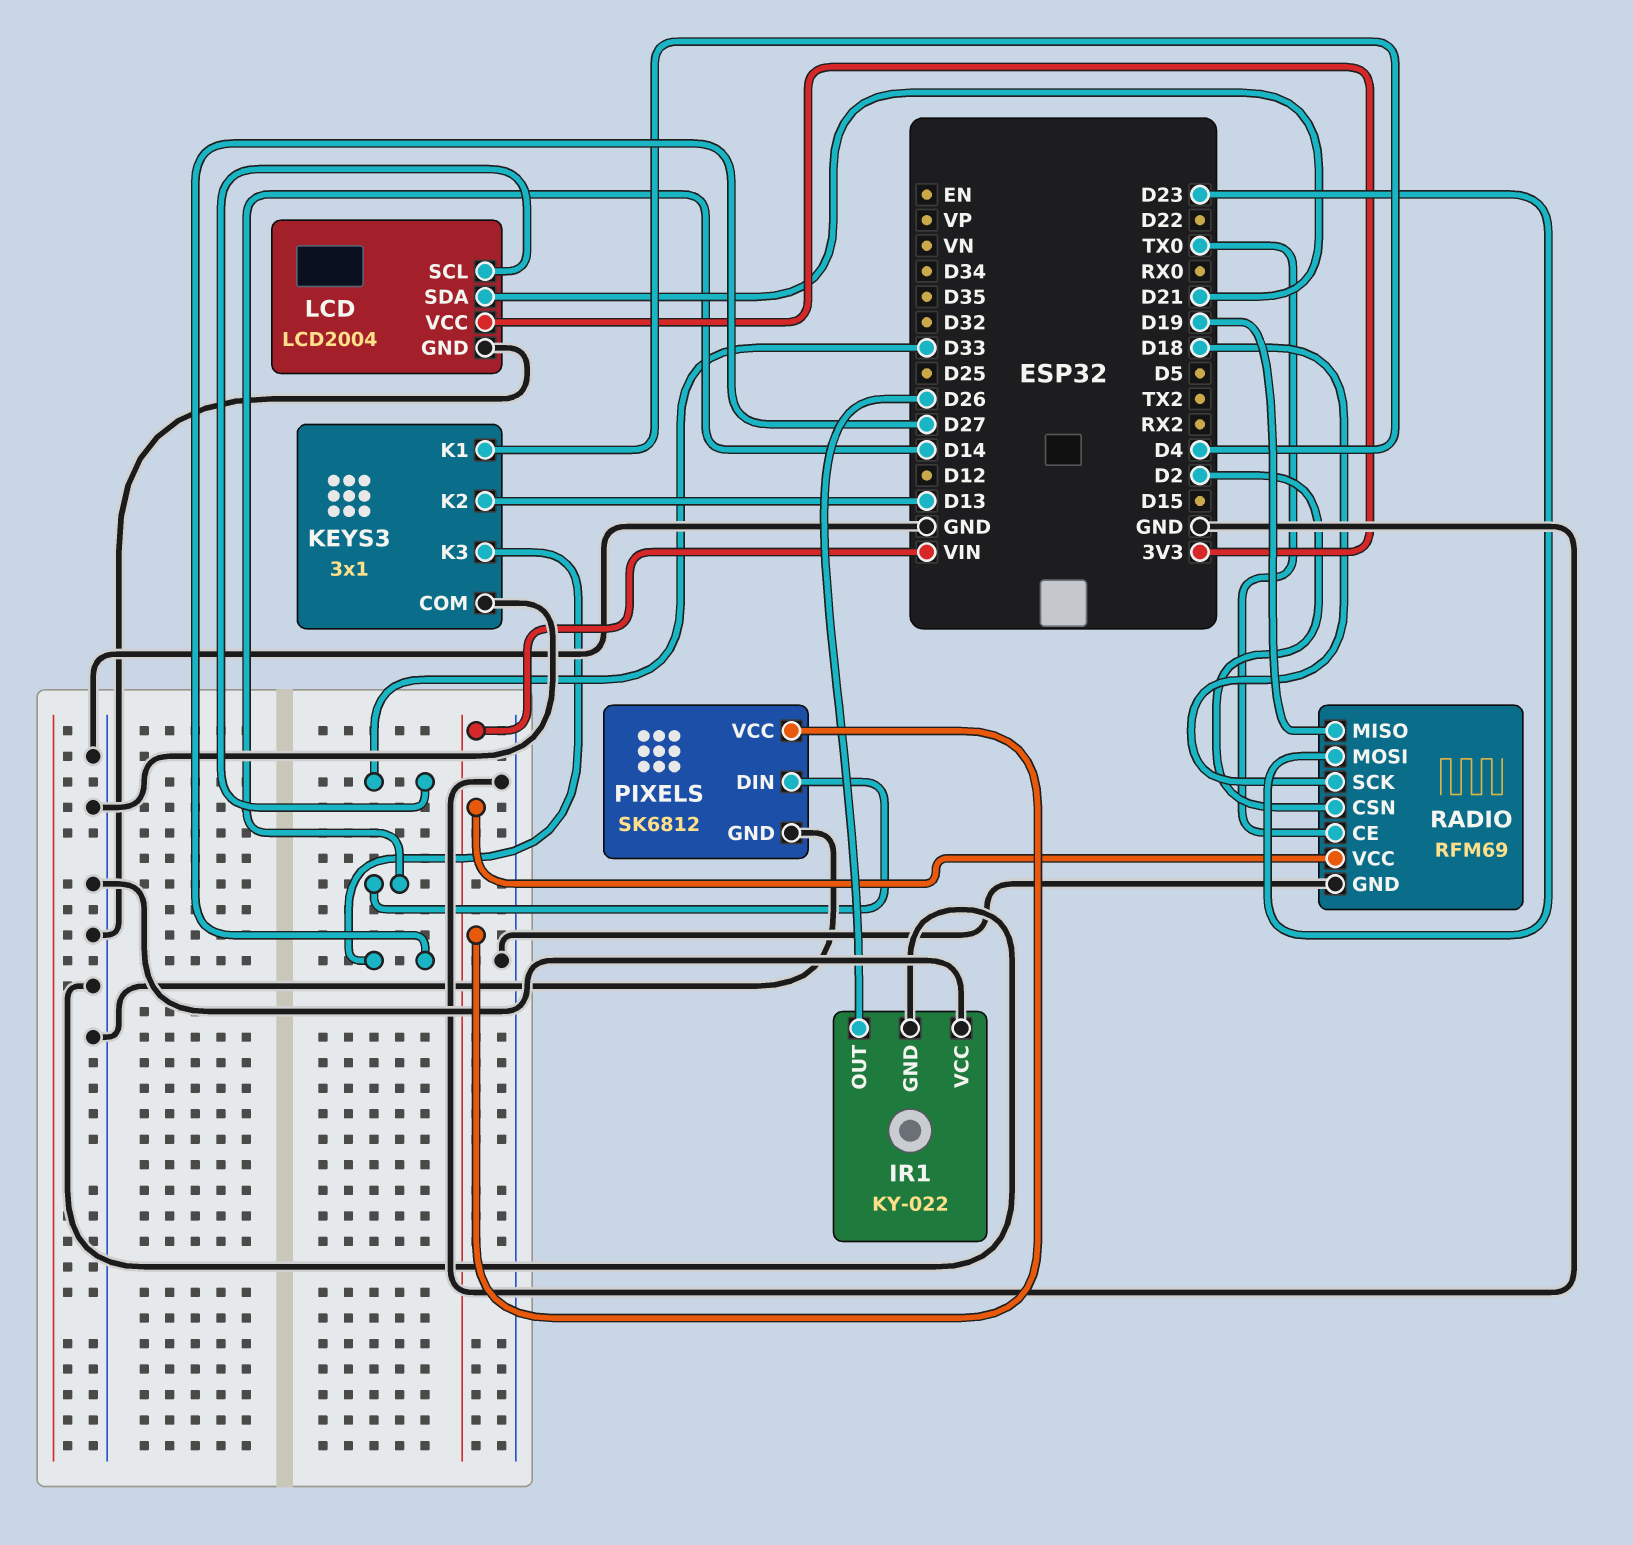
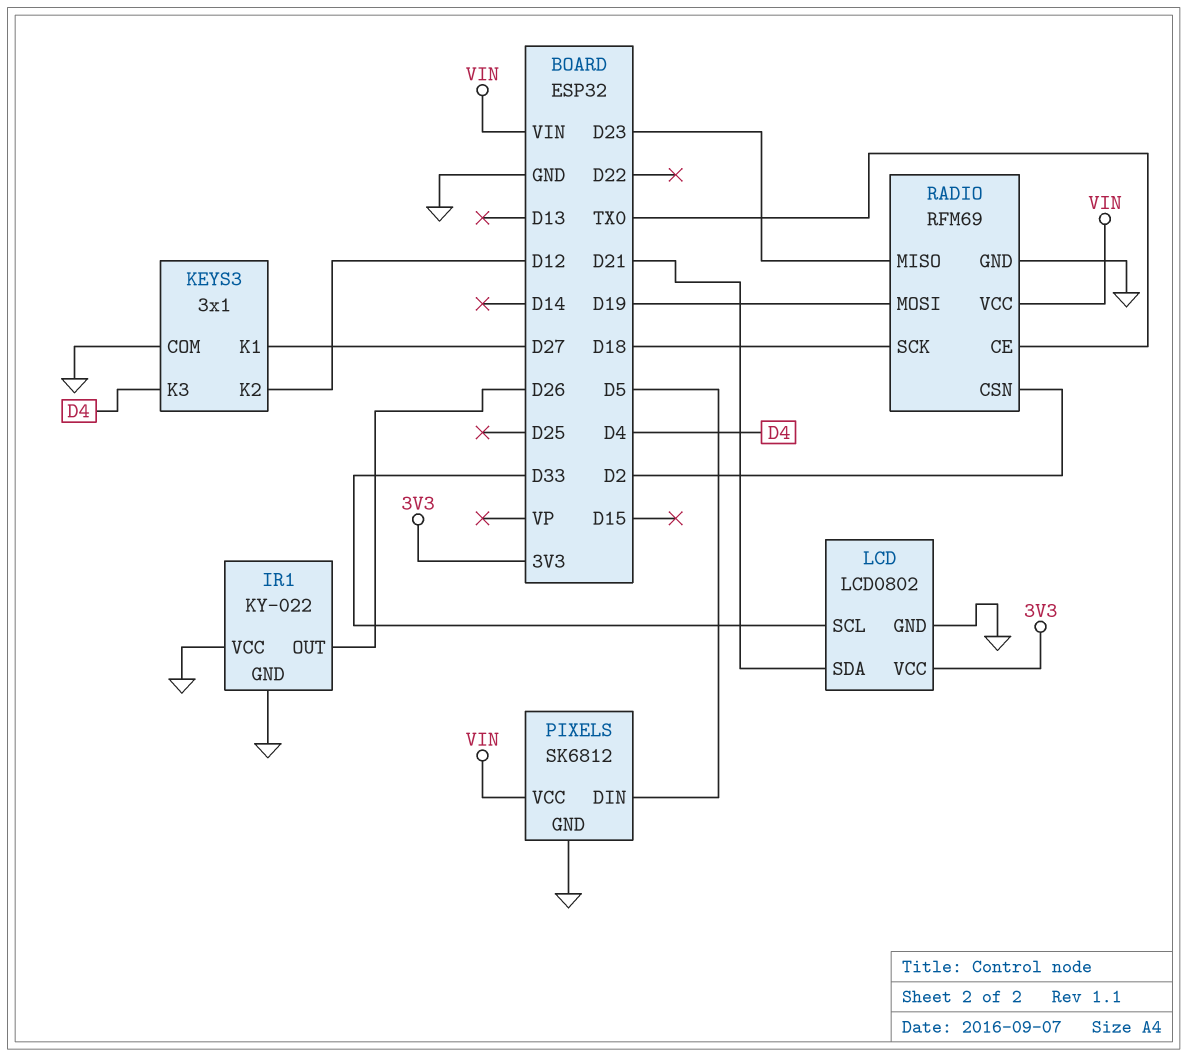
KEYS3 pin K1: D4 -> D27
KEYS3 pin K2: D13 -> D12
KEYS3 pin K3: D27 -> D4
LCD: LCD2004 -> LCD0802
PIXELS pin DIN: D14 -> D5
RADIO pin MISO: D19 -> D23
RADIO pin MOSI: D23 -> D19

